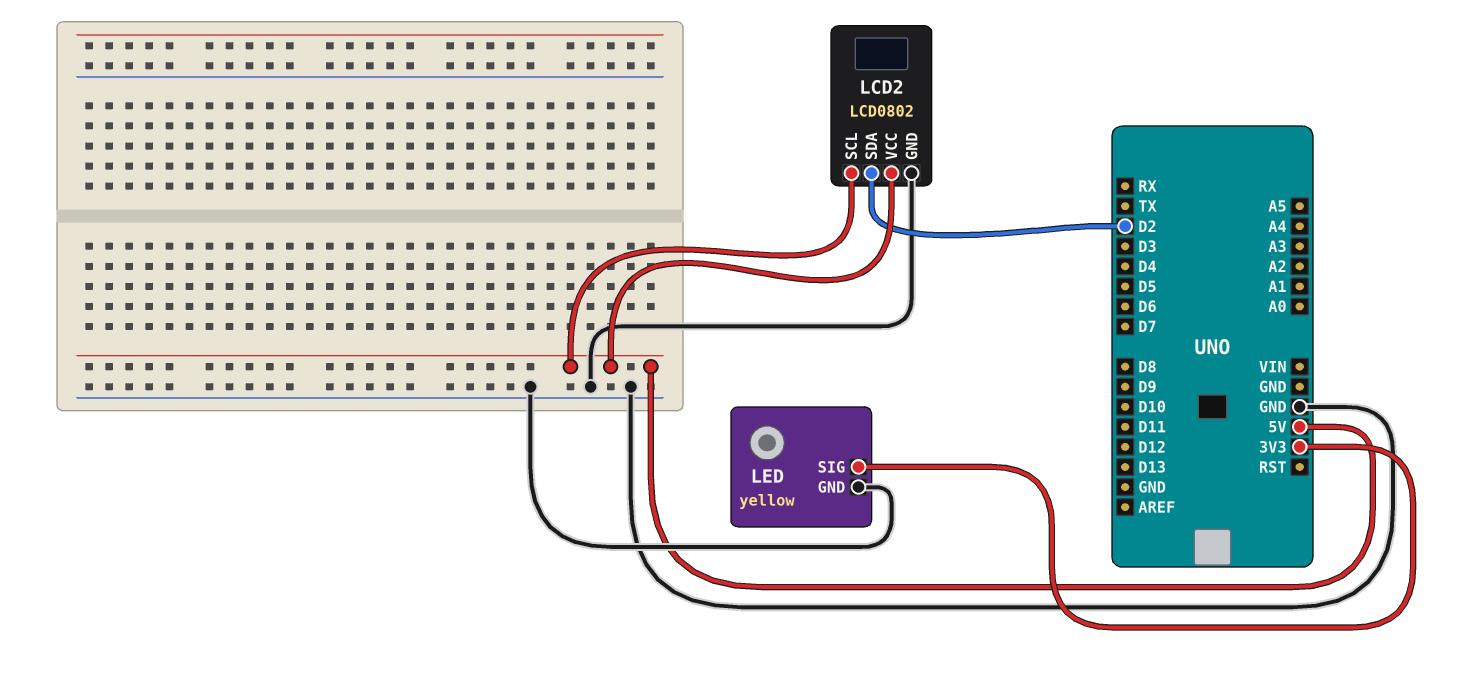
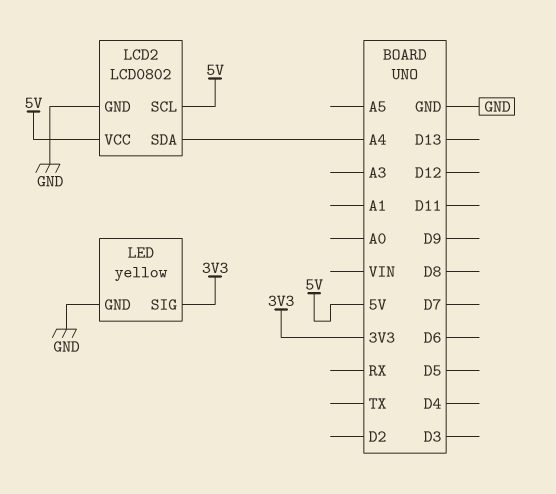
LCD2 pin SDA: D2 -> A4

